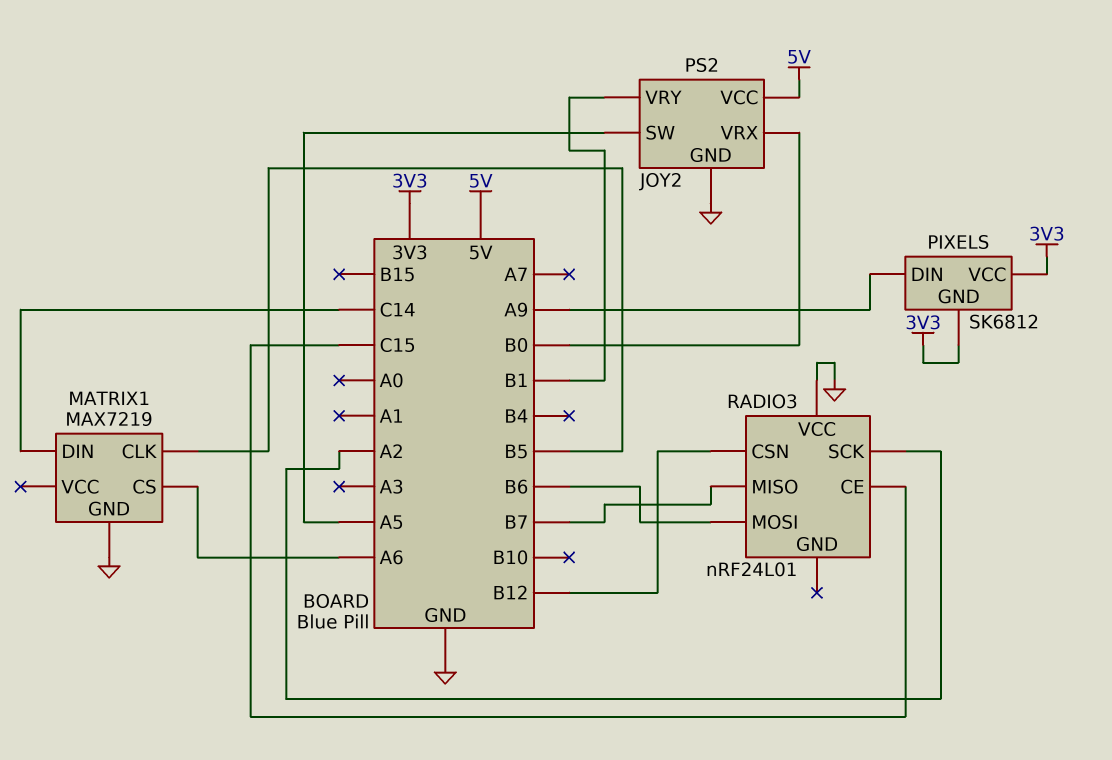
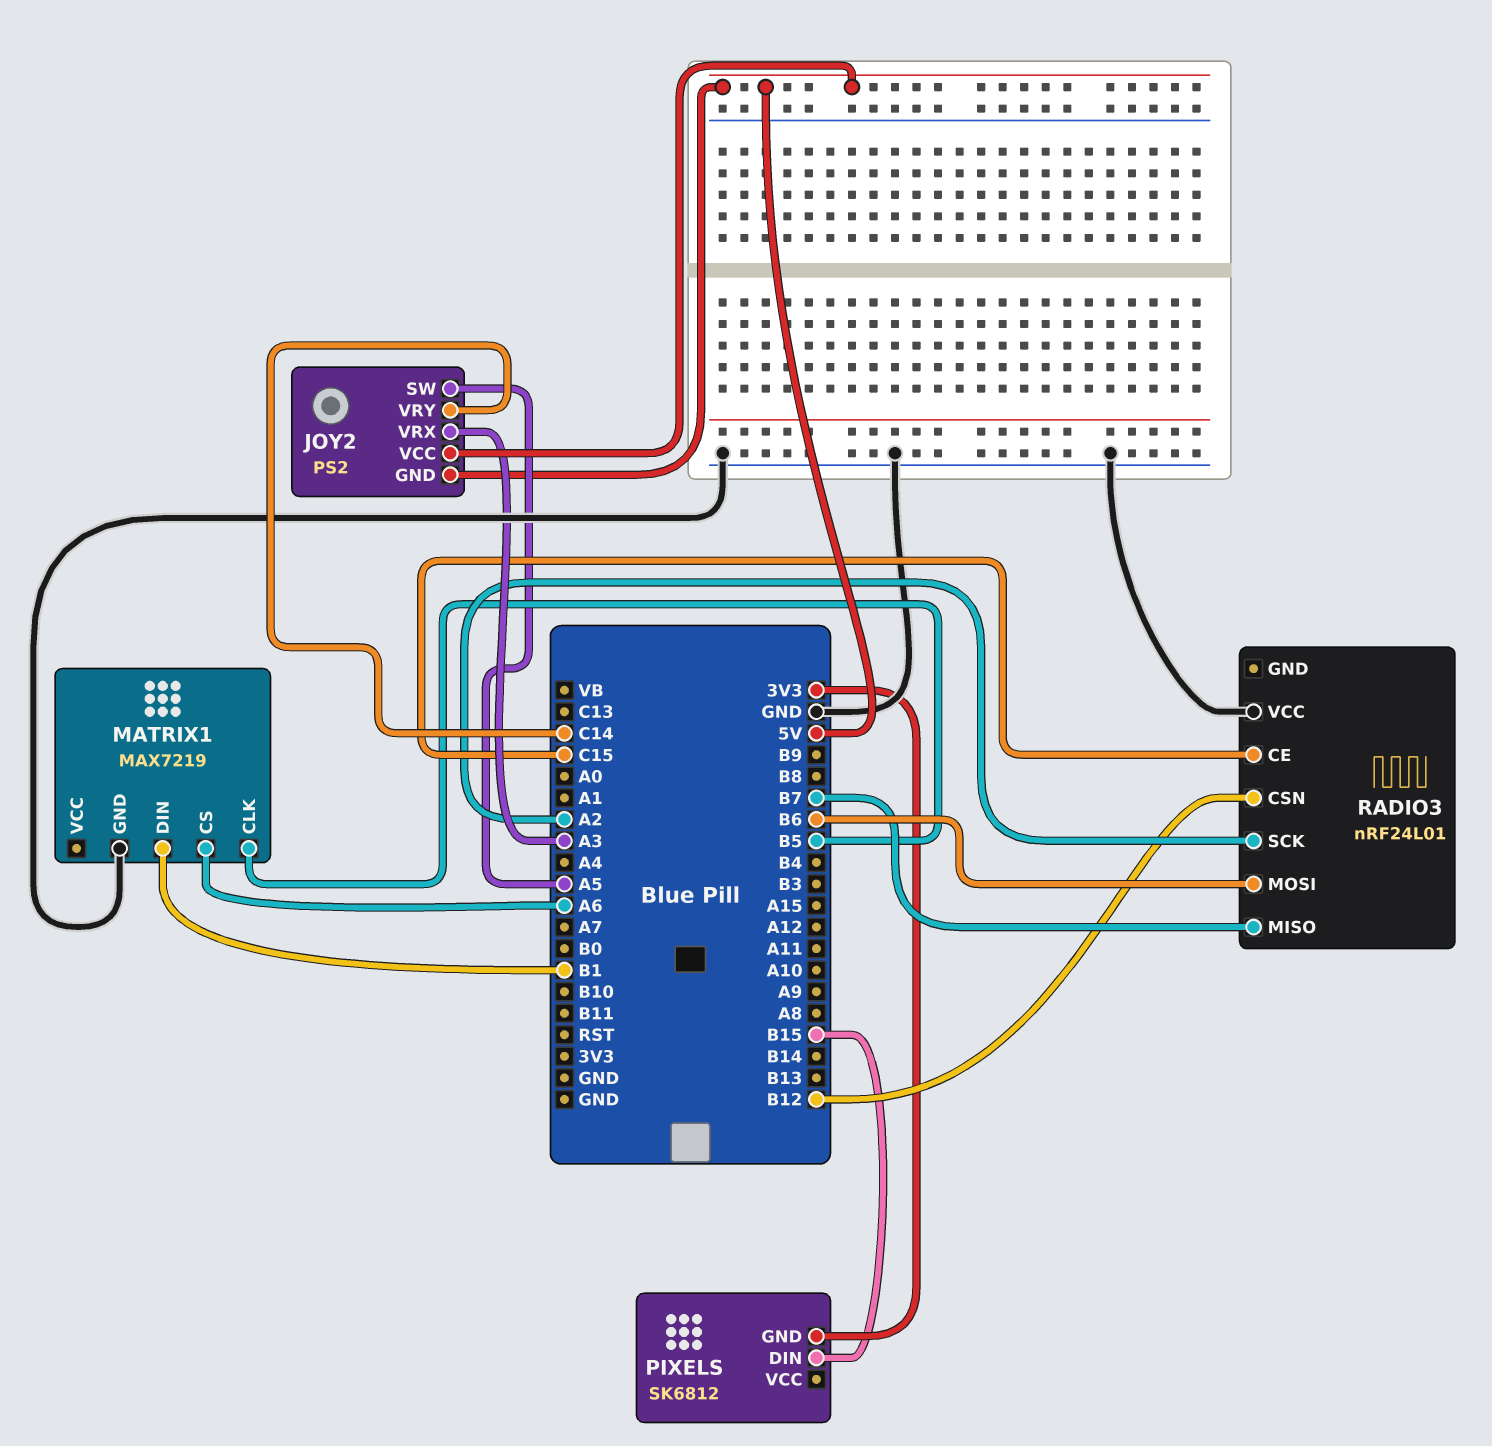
JOY2 pin GND: GND -> 5V
JOY2 pin VRX: B0 -> A3
JOY2 pin VRY: B1 -> C14
MATRIX1 pin DIN: C14 -> B1
PIXELS pin DIN: A9 -> B15
PIXELS pin VCC: 3V3 -> none

